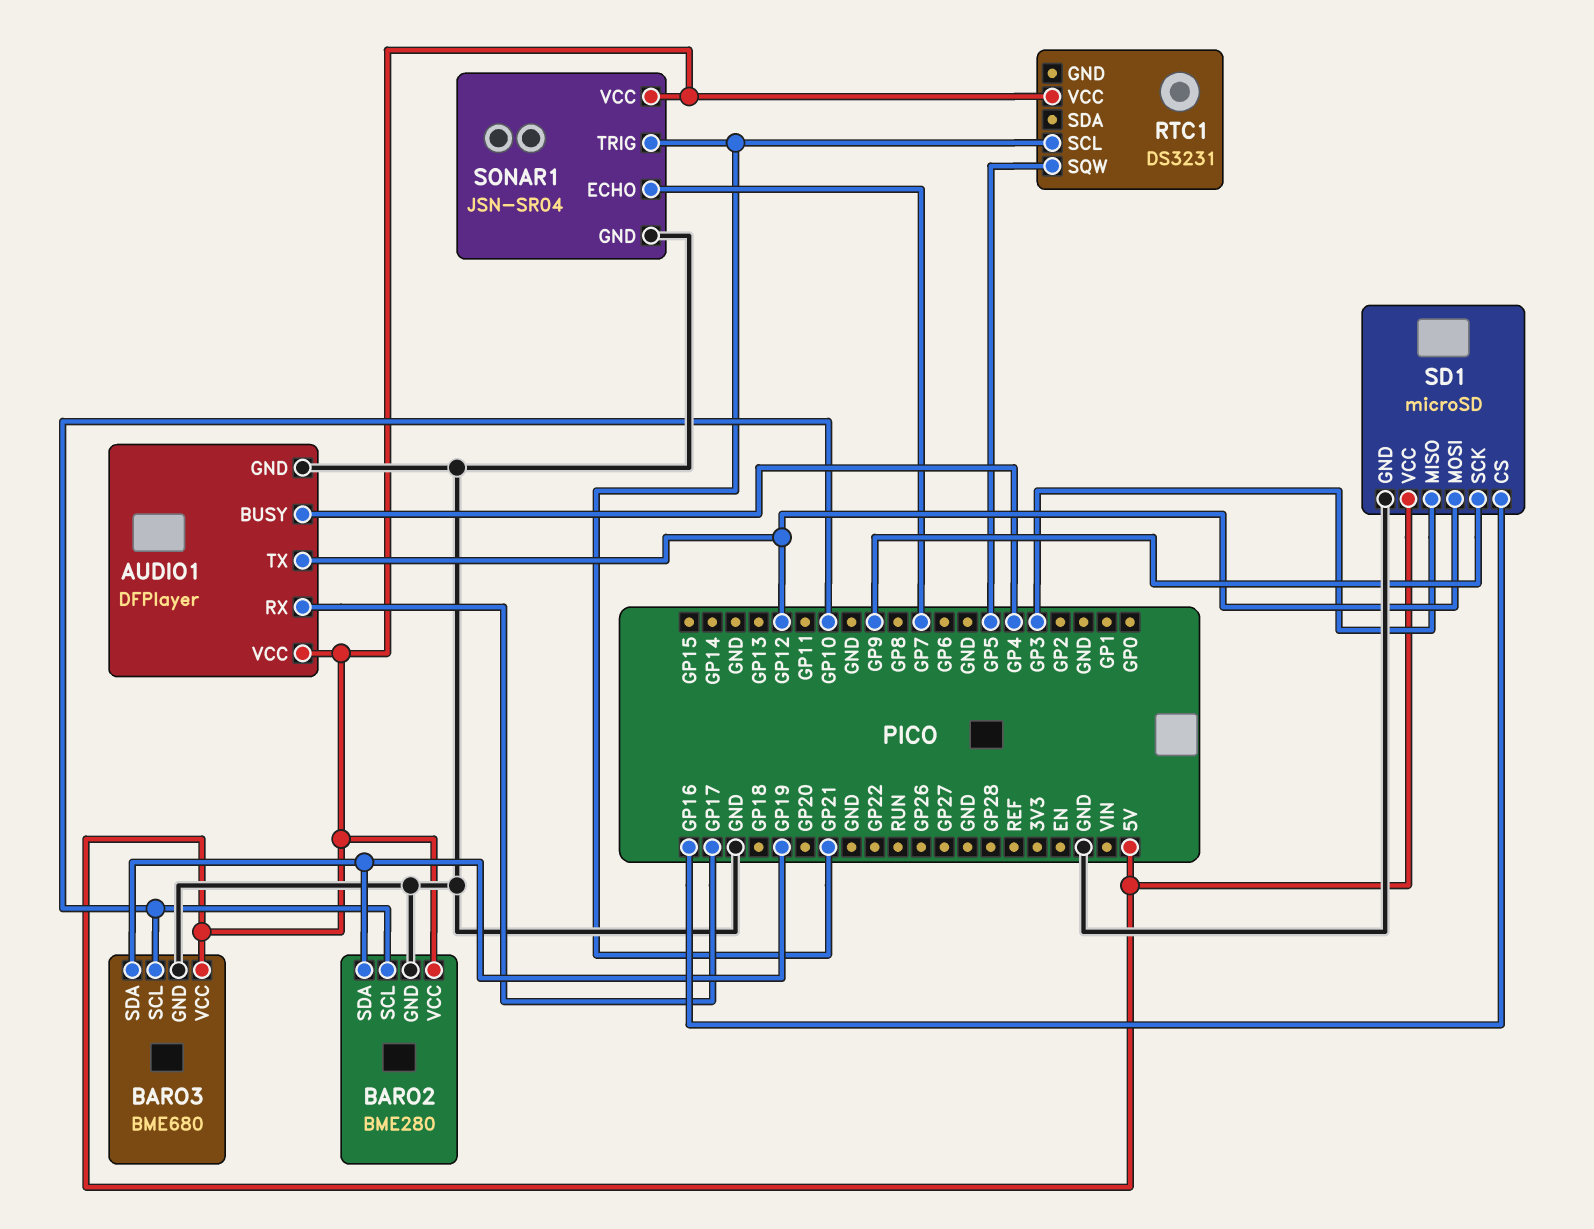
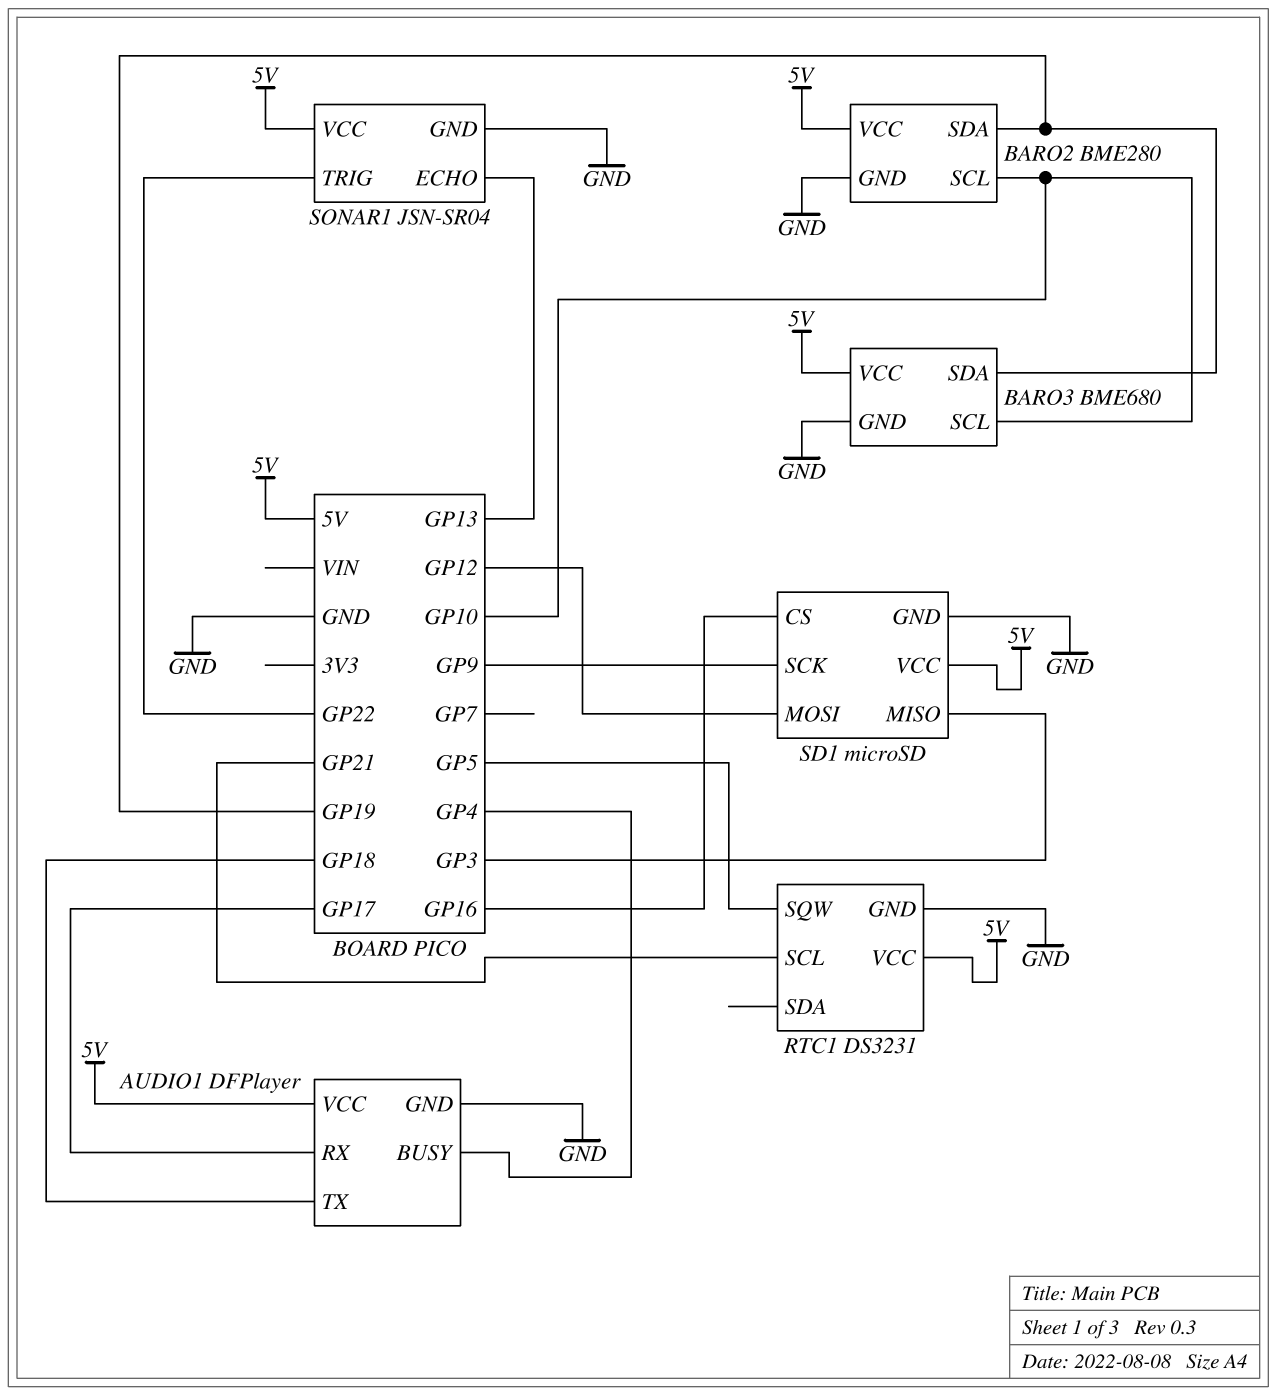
AUDIO1 pin TX: GP12 -> GP18
RTC1 pin GND: none -> GND
SONAR1 pin ECHO: GP7 -> GP13
SONAR1 pin TRIG: GP21 -> GP22

